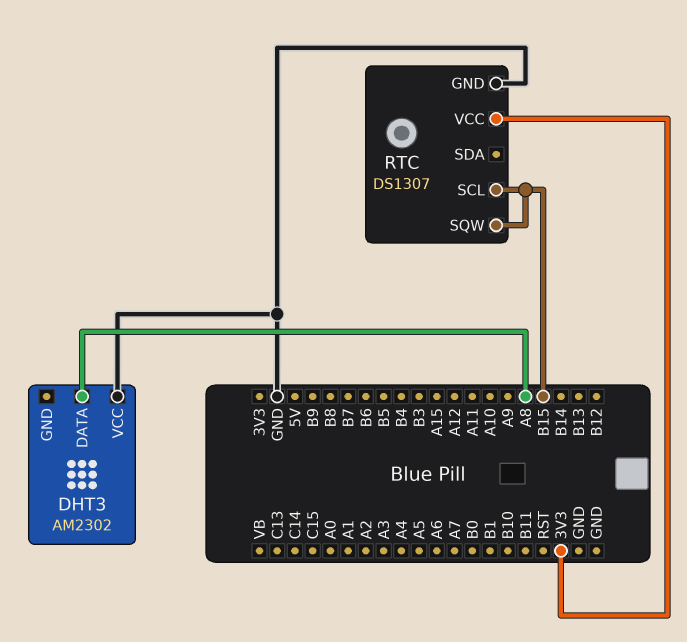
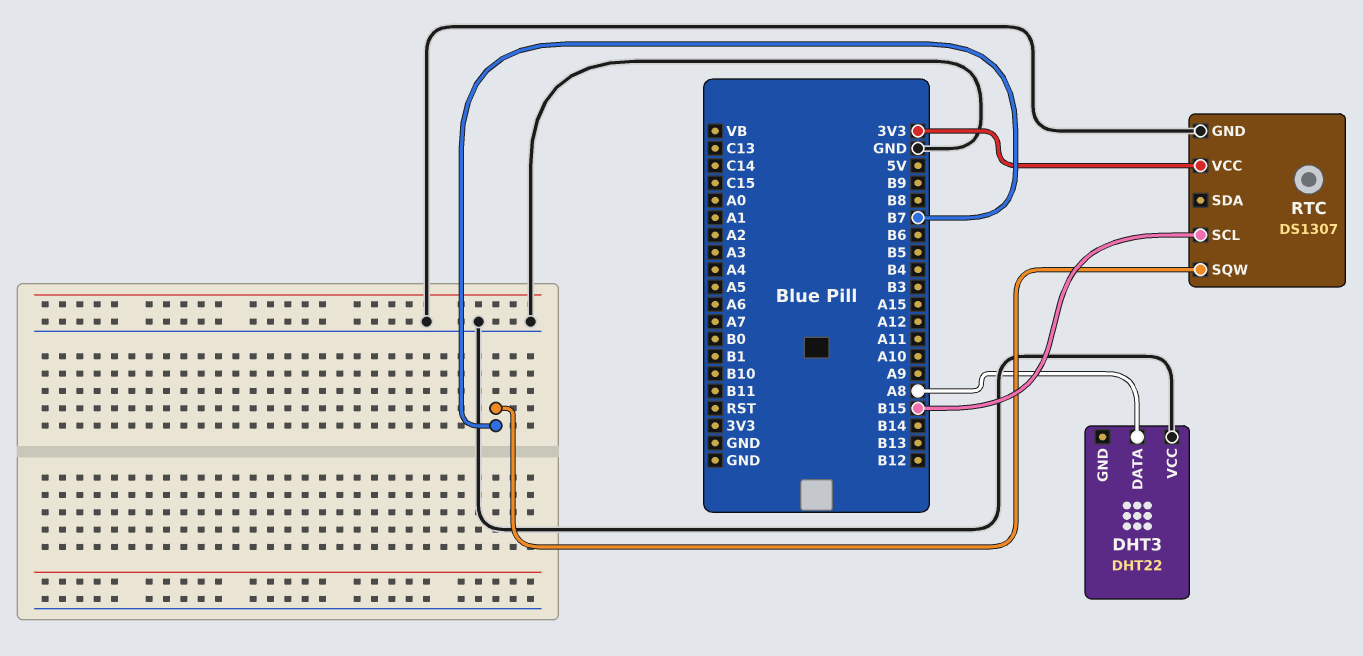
DHT3: AM2302 -> DHT22
RTC pin SQW: B15 -> B7

